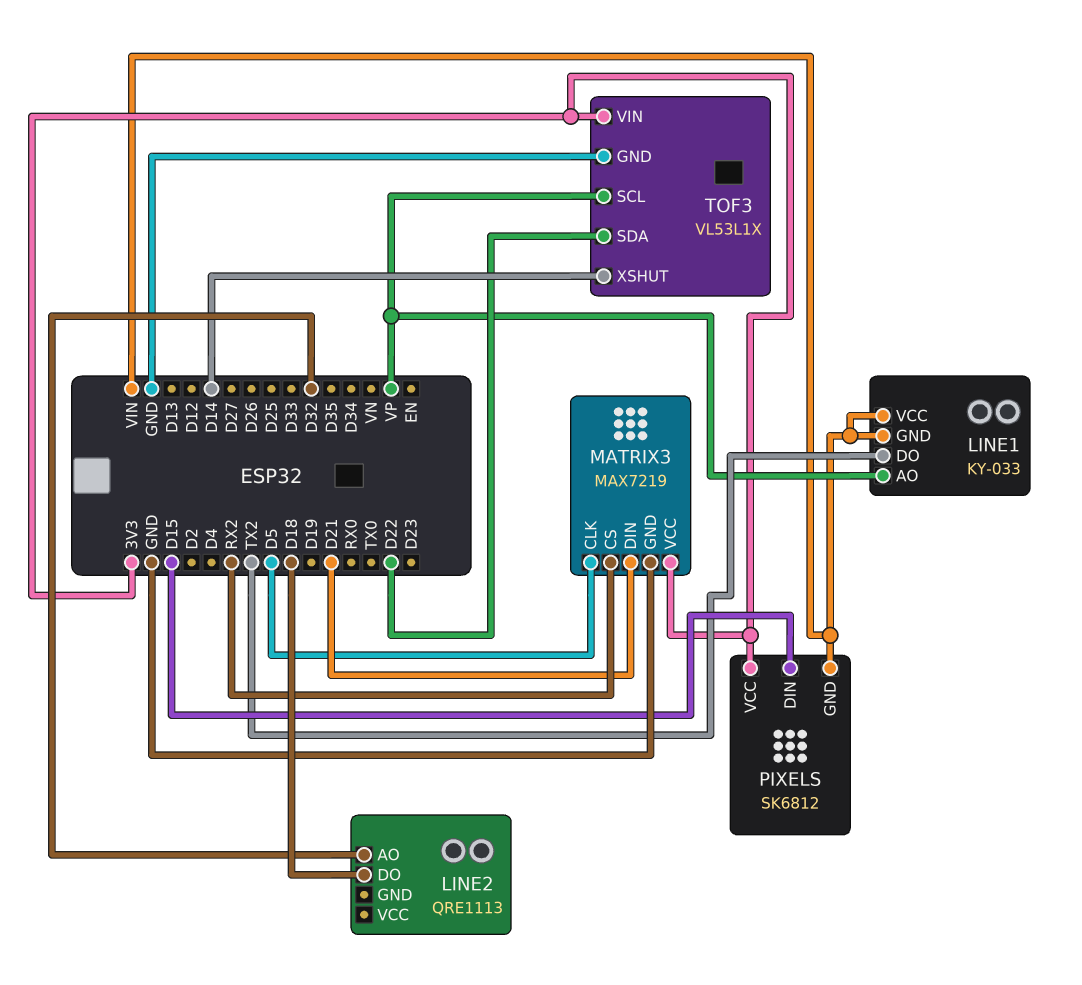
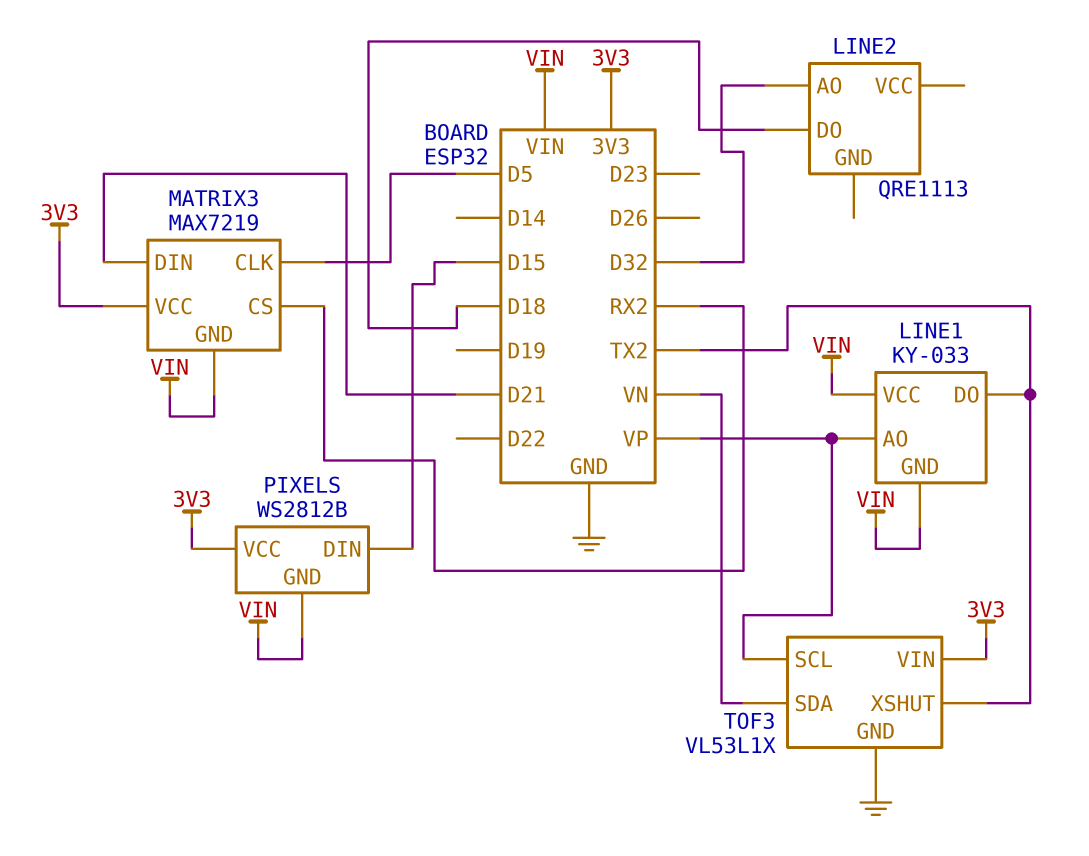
MATRIX3 pin GND: GND -> VIN
PIXELS: SK6812 -> WS2812B
TOF3 pin SDA: D22 -> VN
TOF3 pin XSHUT: D14 -> TX2

